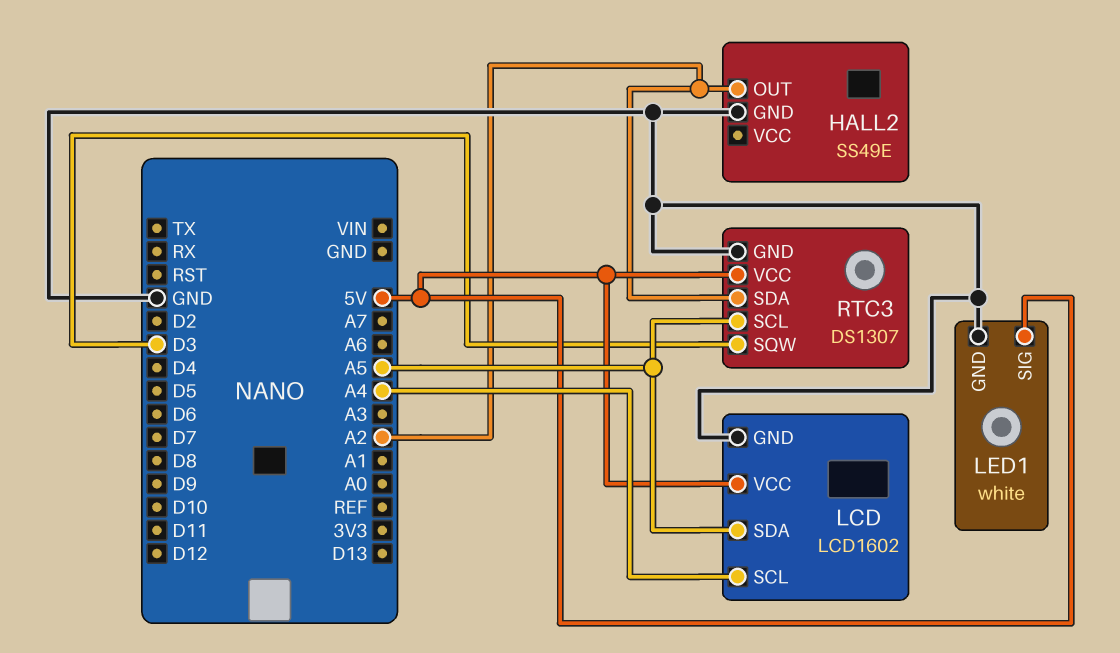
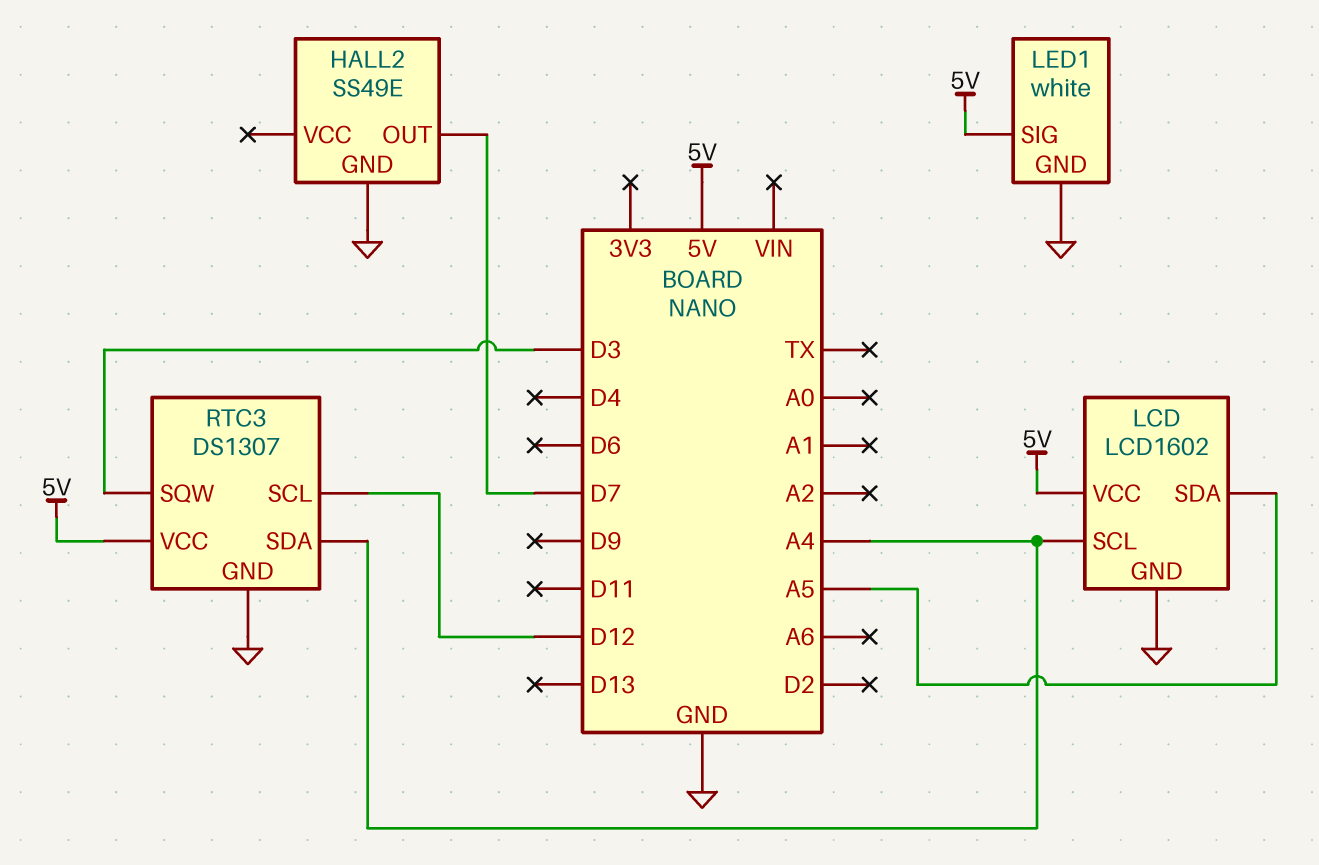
HALL2 pin OUT: A2 -> D7
RTC3 pin SCL: A5 -> D12
RTC3 pin SDA: A2 -> A4

